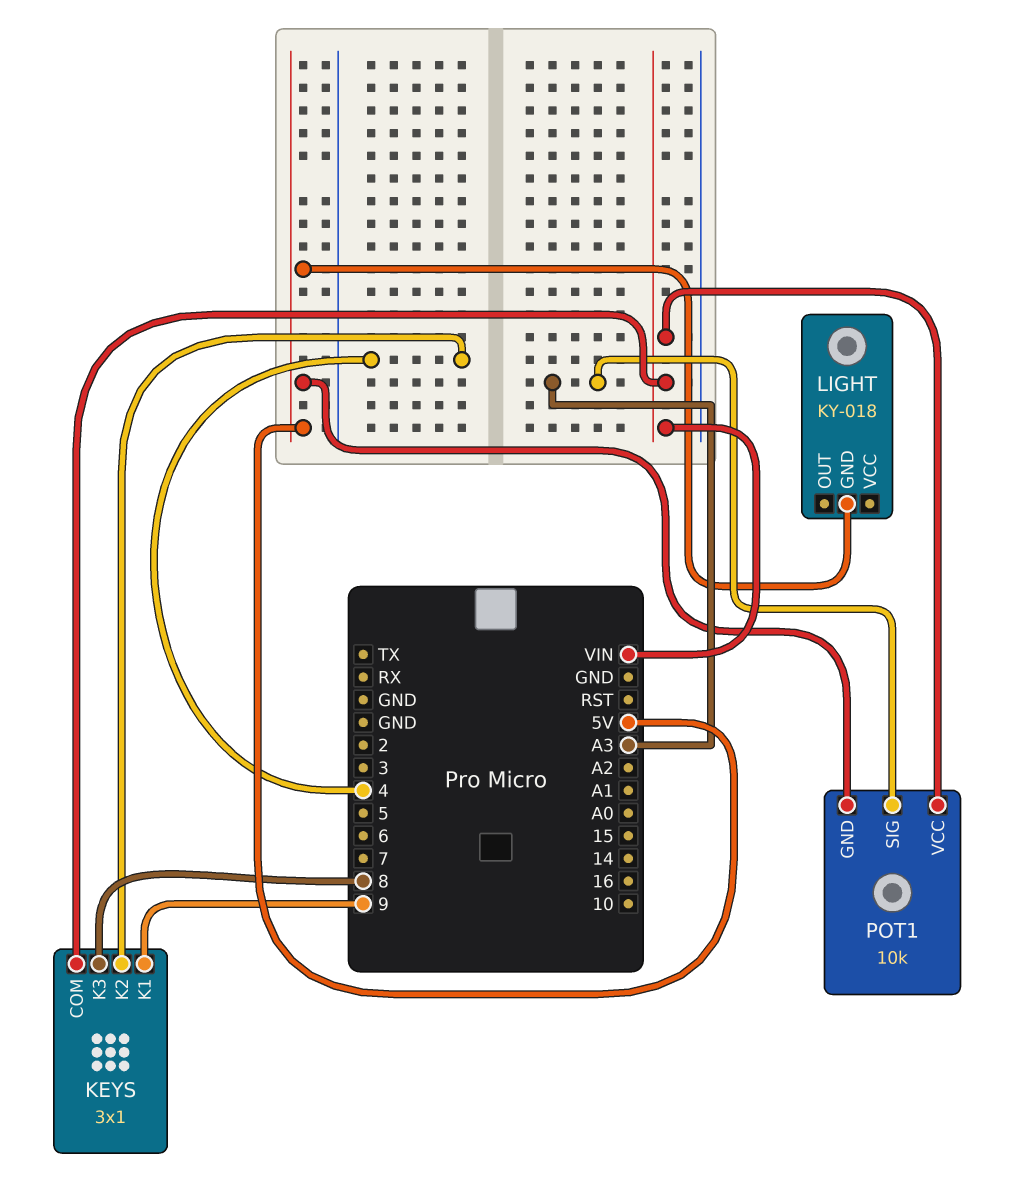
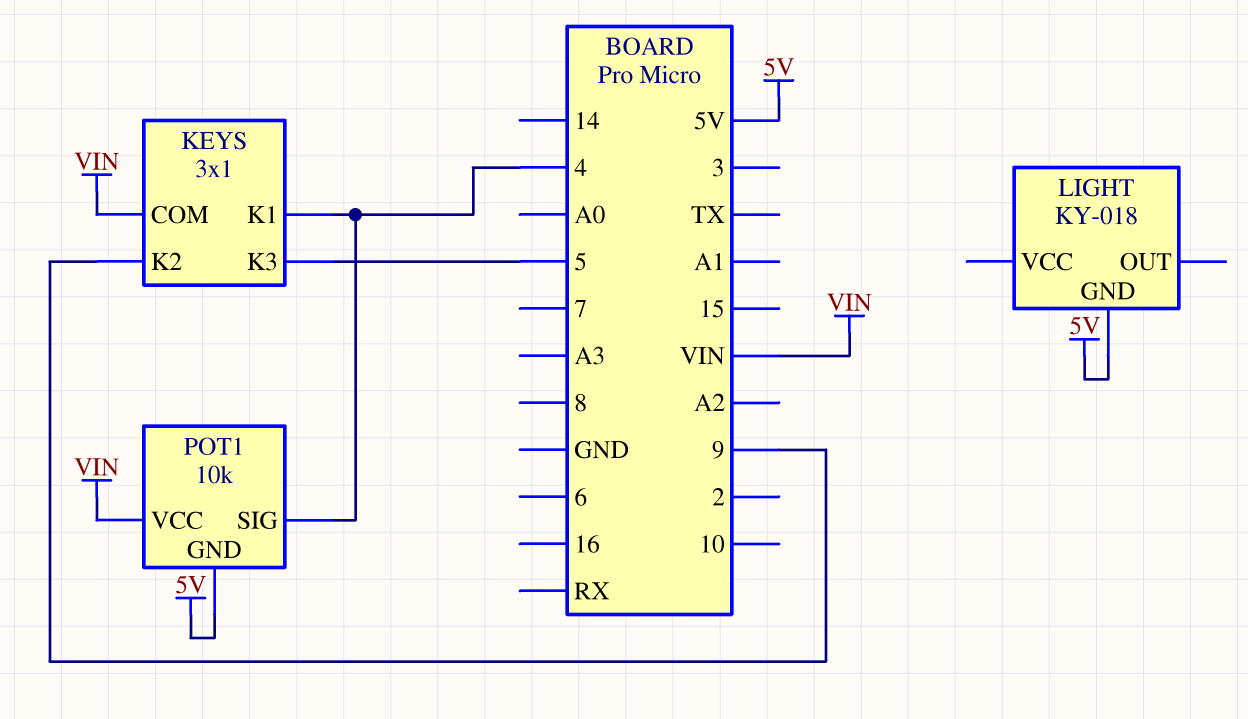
KEYS pin K1: 9 -> 4
KEYS pin K2: 4 -> 9
KEYS pin K3: 8 -> 5
POT1 pin SIG: A3 -> 4

